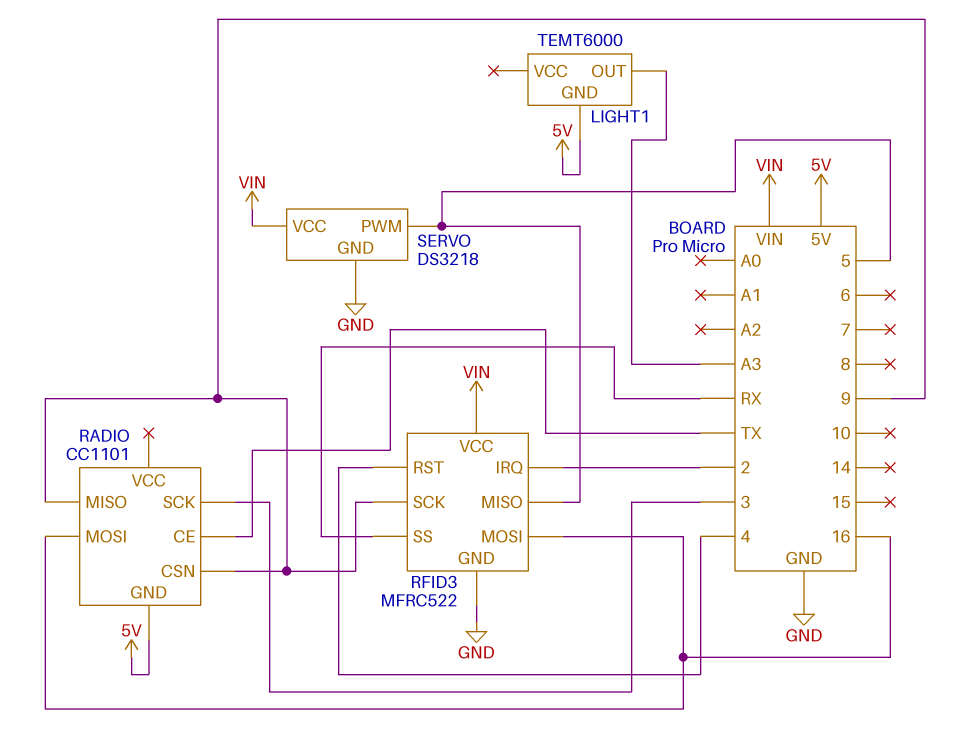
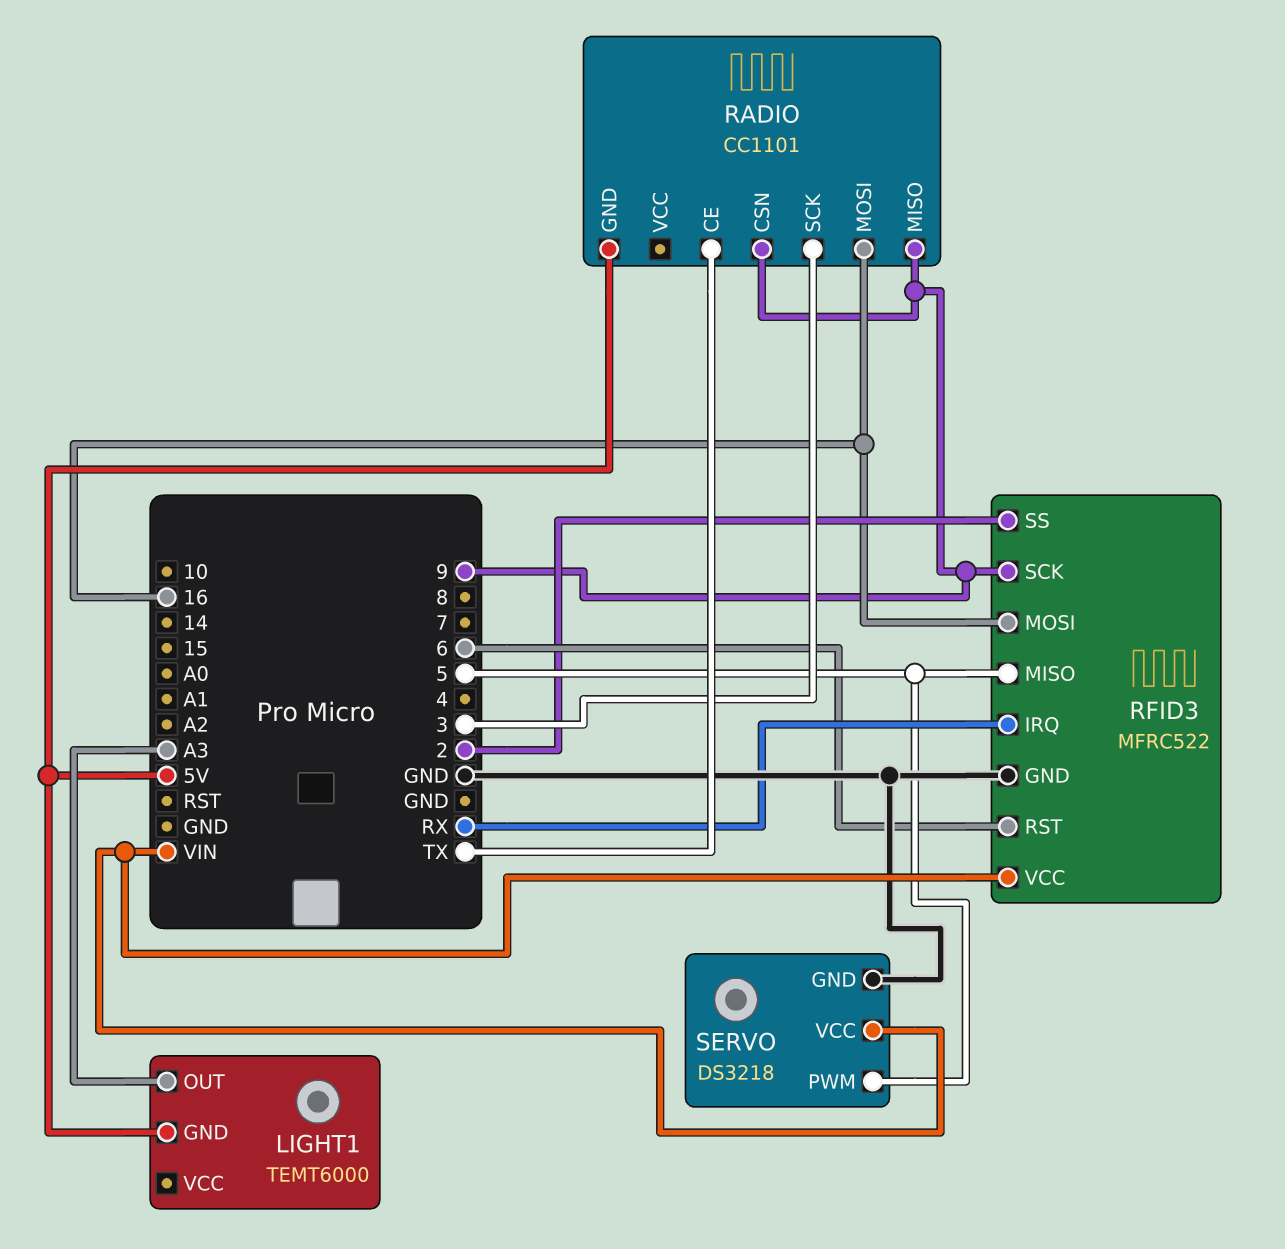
RFID3 pin IRQ: 2 -> RX
RFID3 pin RST: 4 -> 6
RFID3 pin SS: RX -> 2

